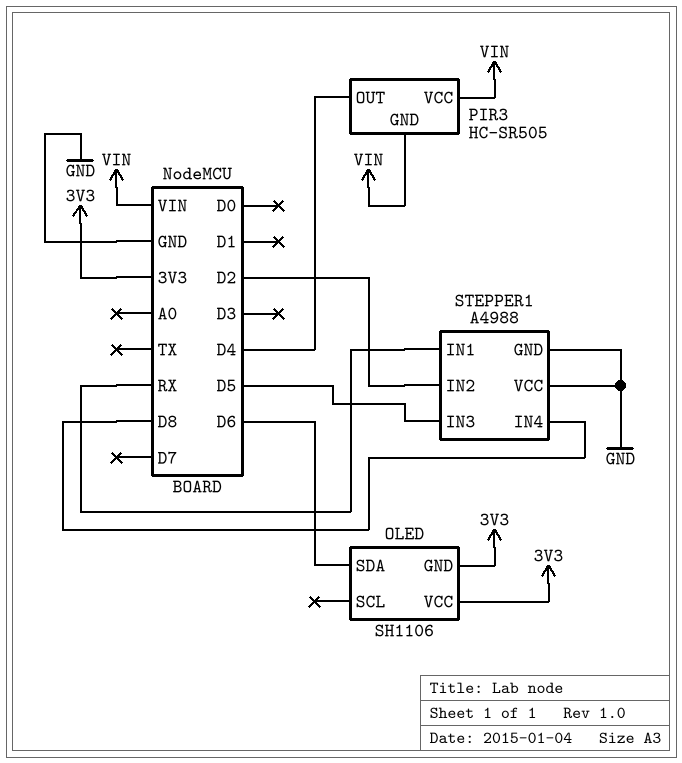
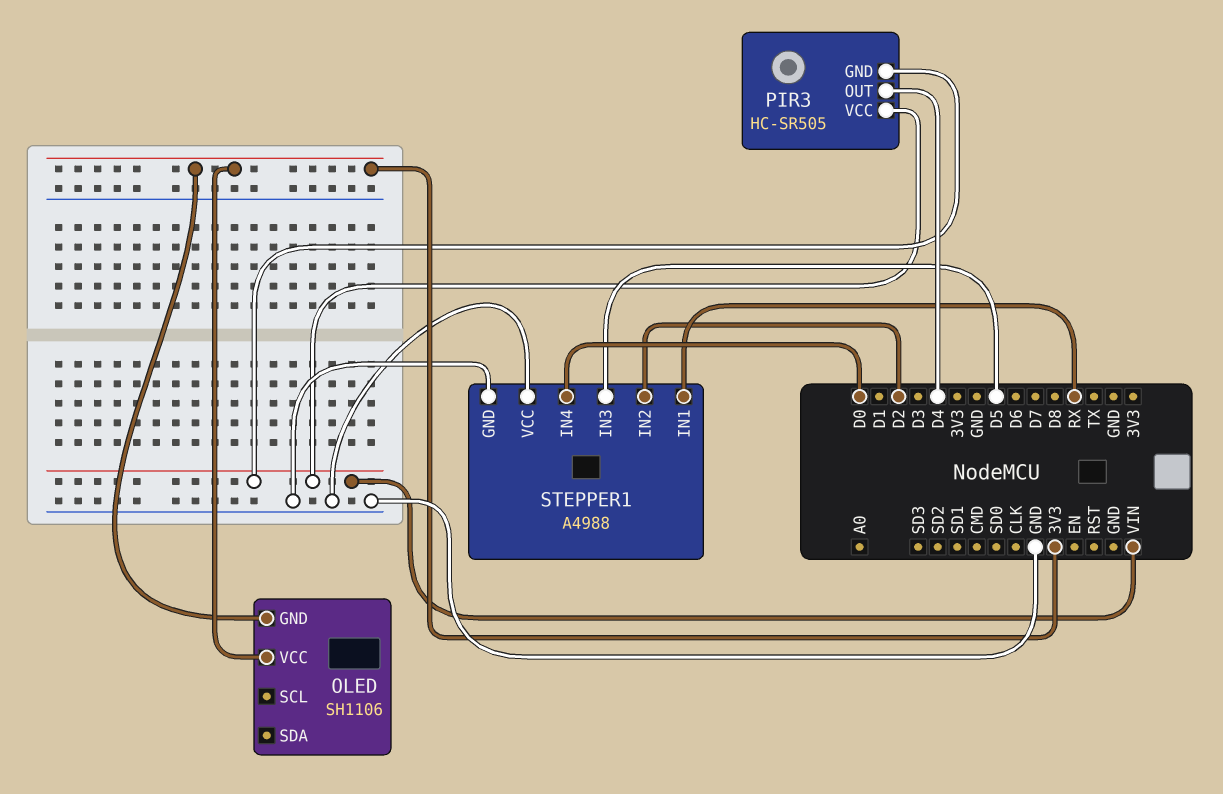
OLED pin SDA: D6 -> none
STEPPER1 pin IN4: D8 -> D0

